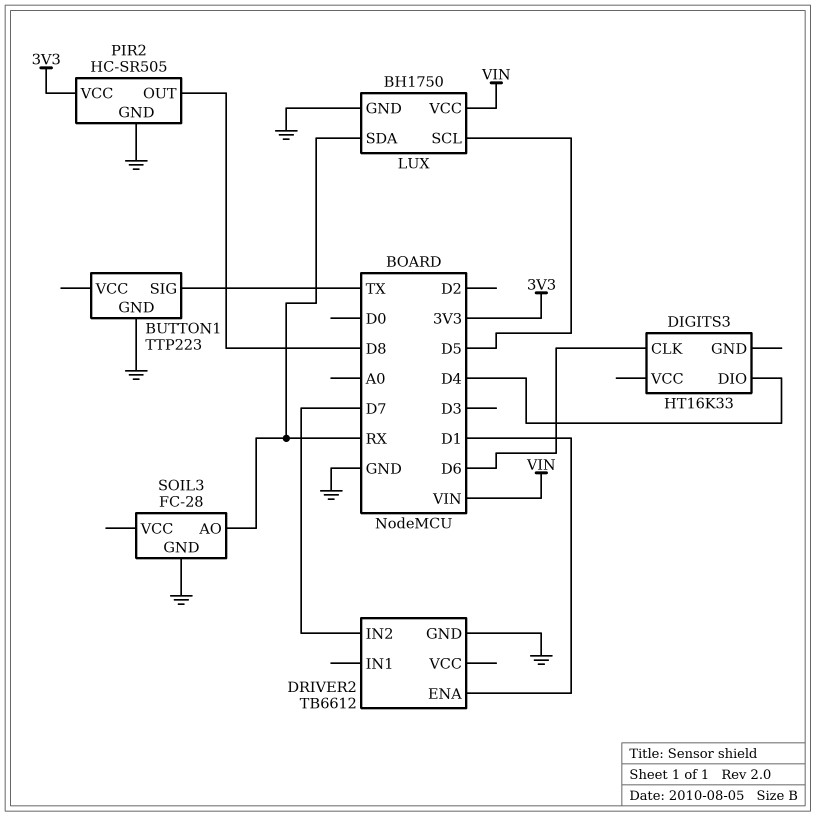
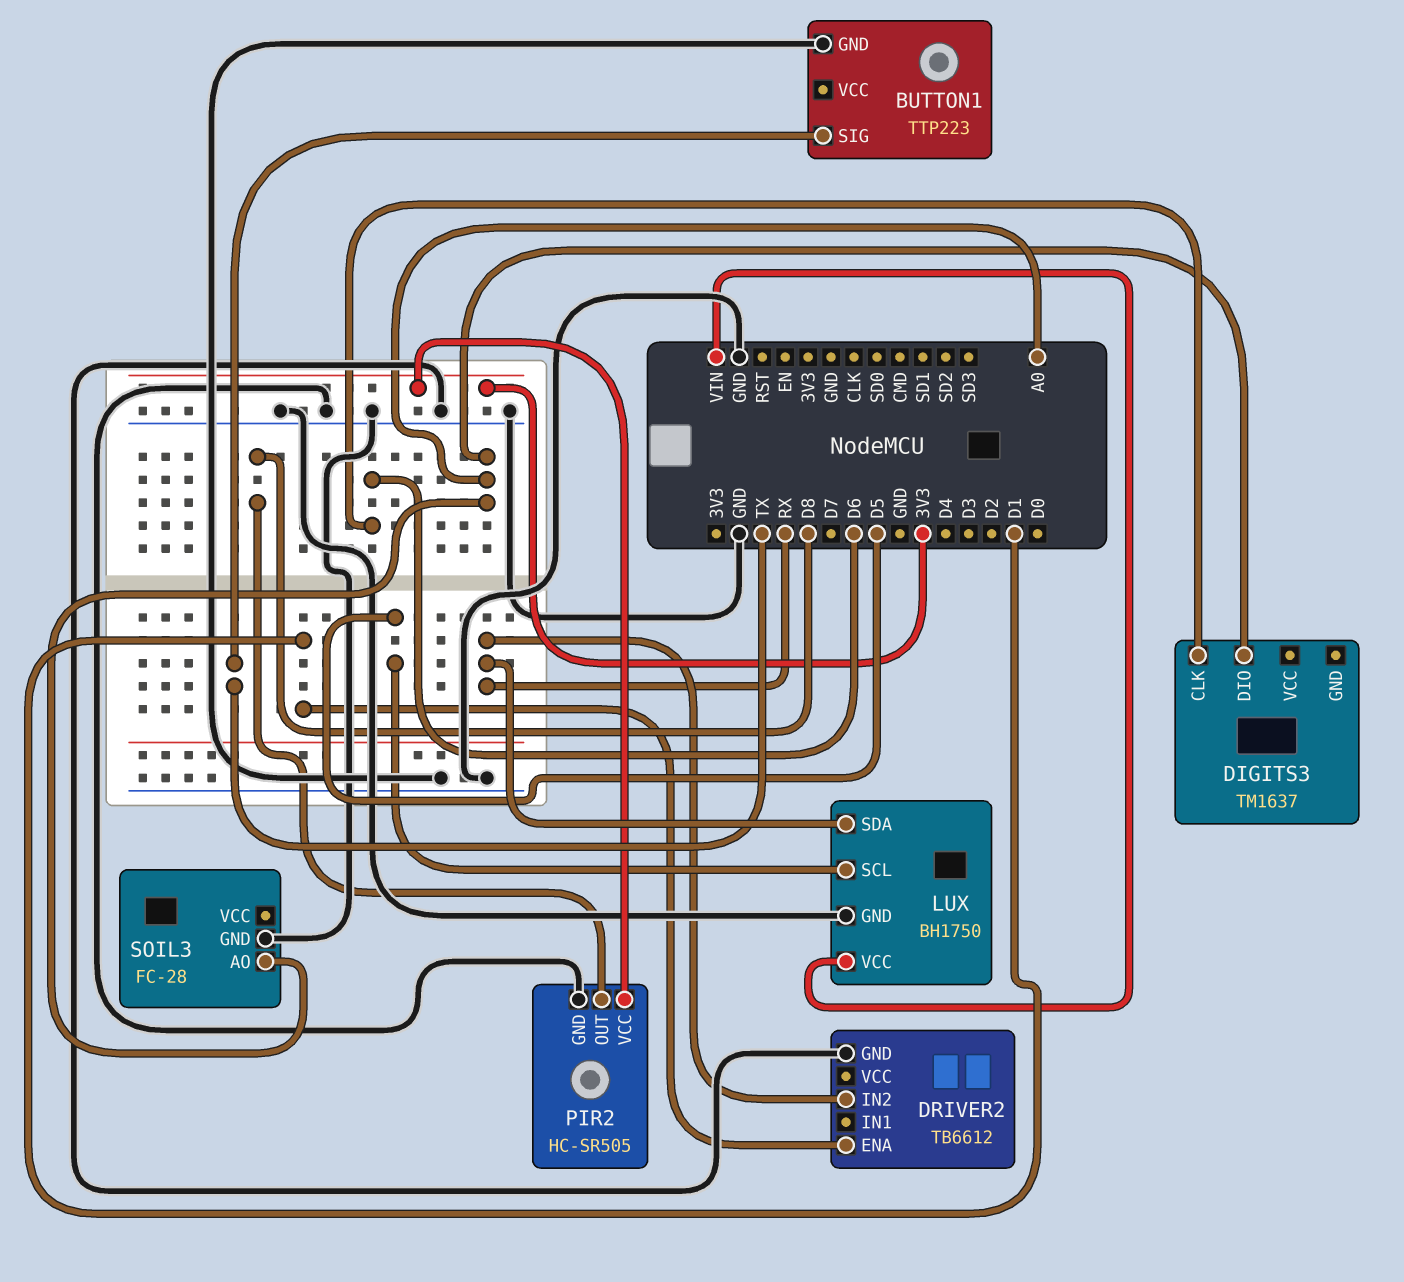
DIGITS3: HT16K33 -> TM1637
DIGITS3 pin DIO: D4 -> A0
DRIVER2 pin IN2: D7 -> RX
SOIL3 pin AO: RX -> A0

